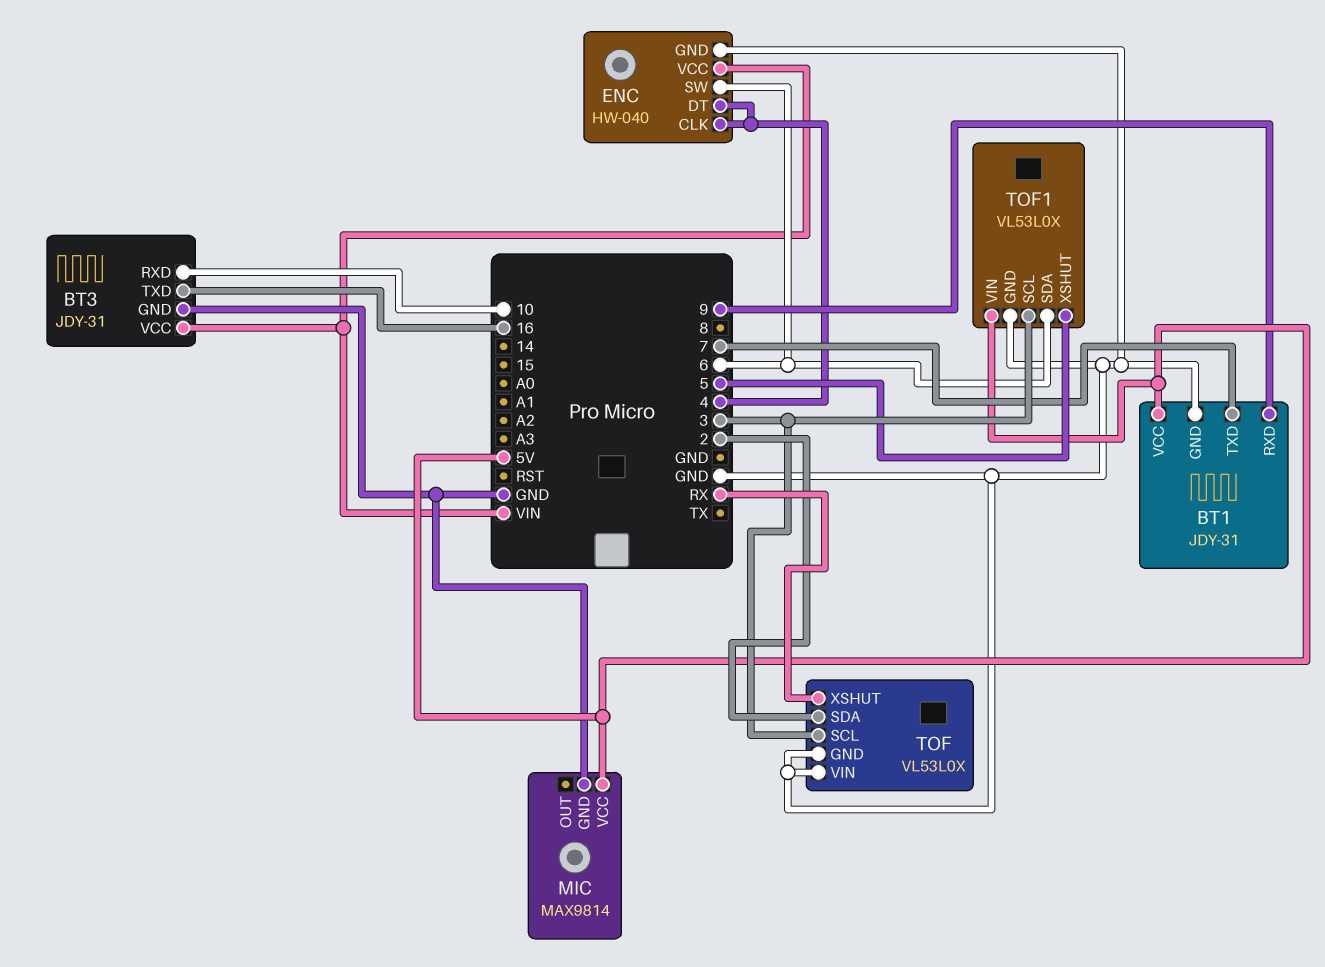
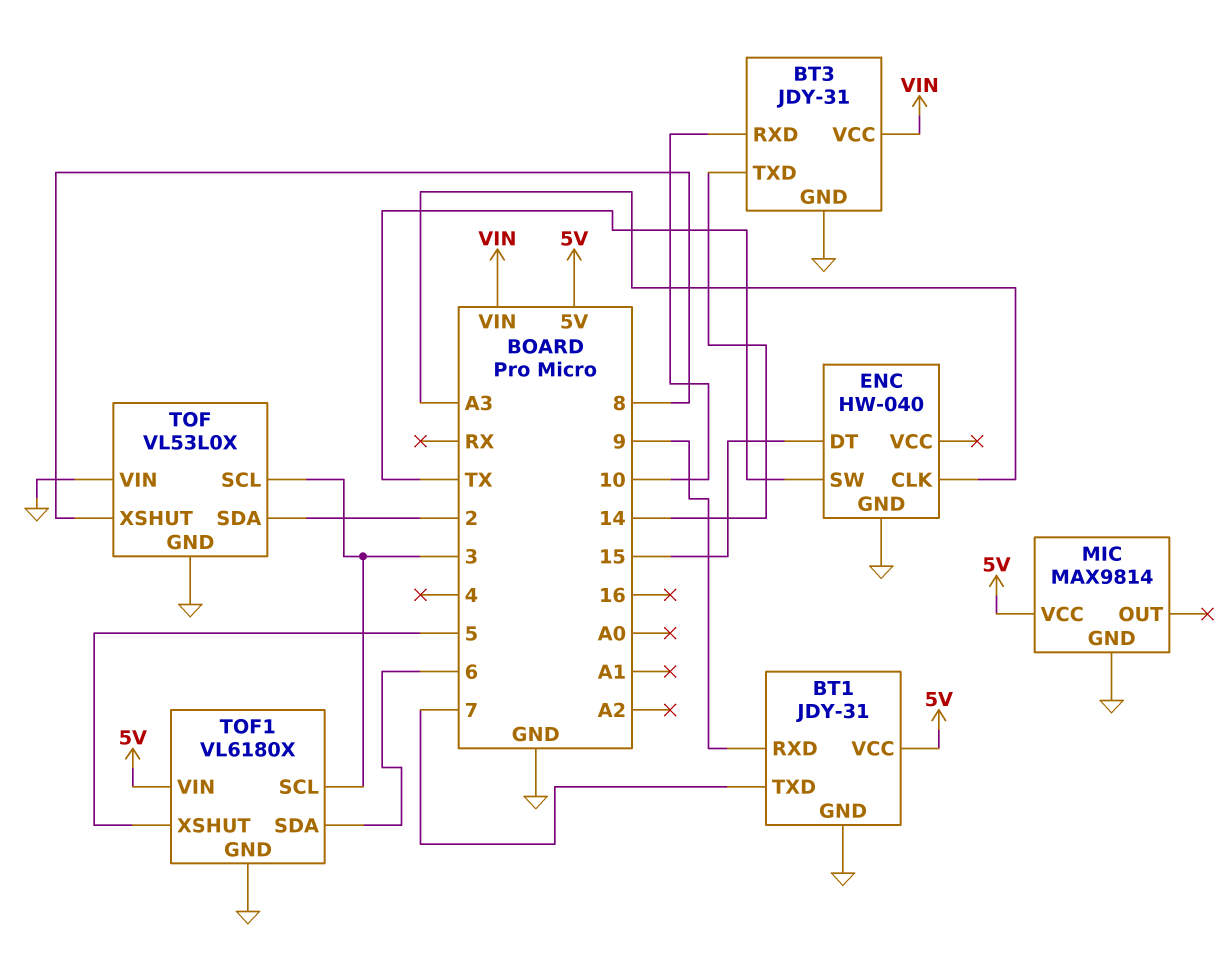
BT3 pin TXD: 16 -> 14
ENC pin CLK: 4 -> A3
ENC pin DT: 4 -> 15
ENC pin SW: 6 -> TX
ENC pin VCC: VIN -> none
TOF pin XSHUT: RX -> 8
TOF1: VL53L0X -> VL6180X

